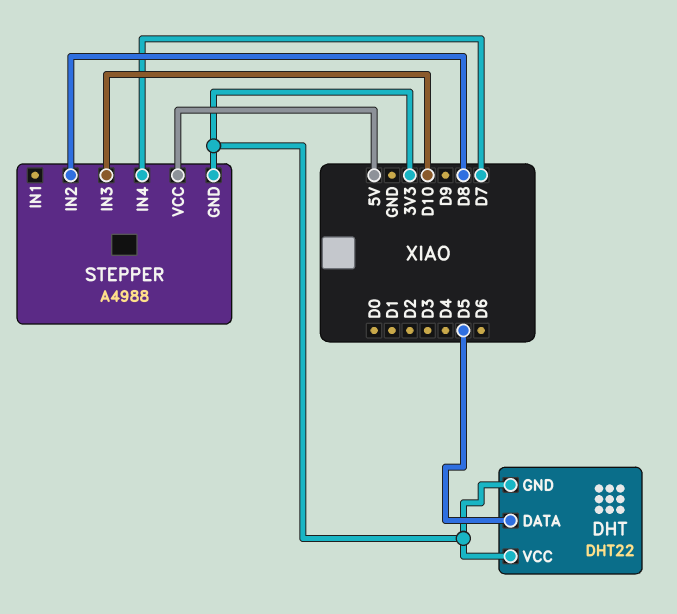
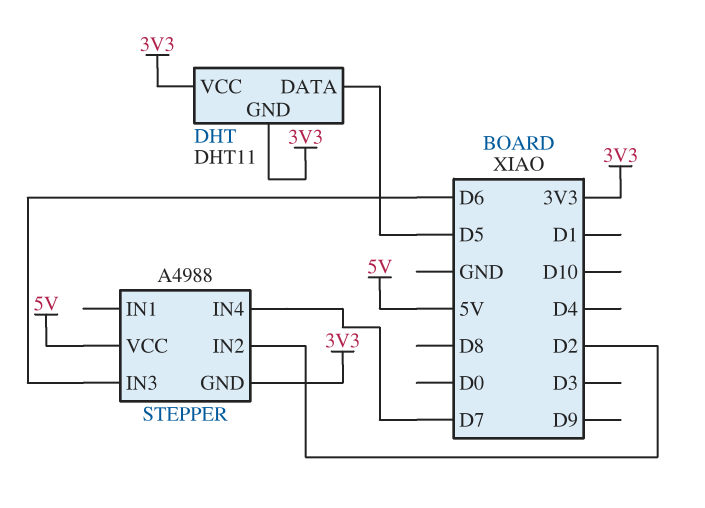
DHT: DHT22 -> DHT11
STEPPER pin IN2: D8 -> D2
STEPPER pin IN3: D10 -> D6

